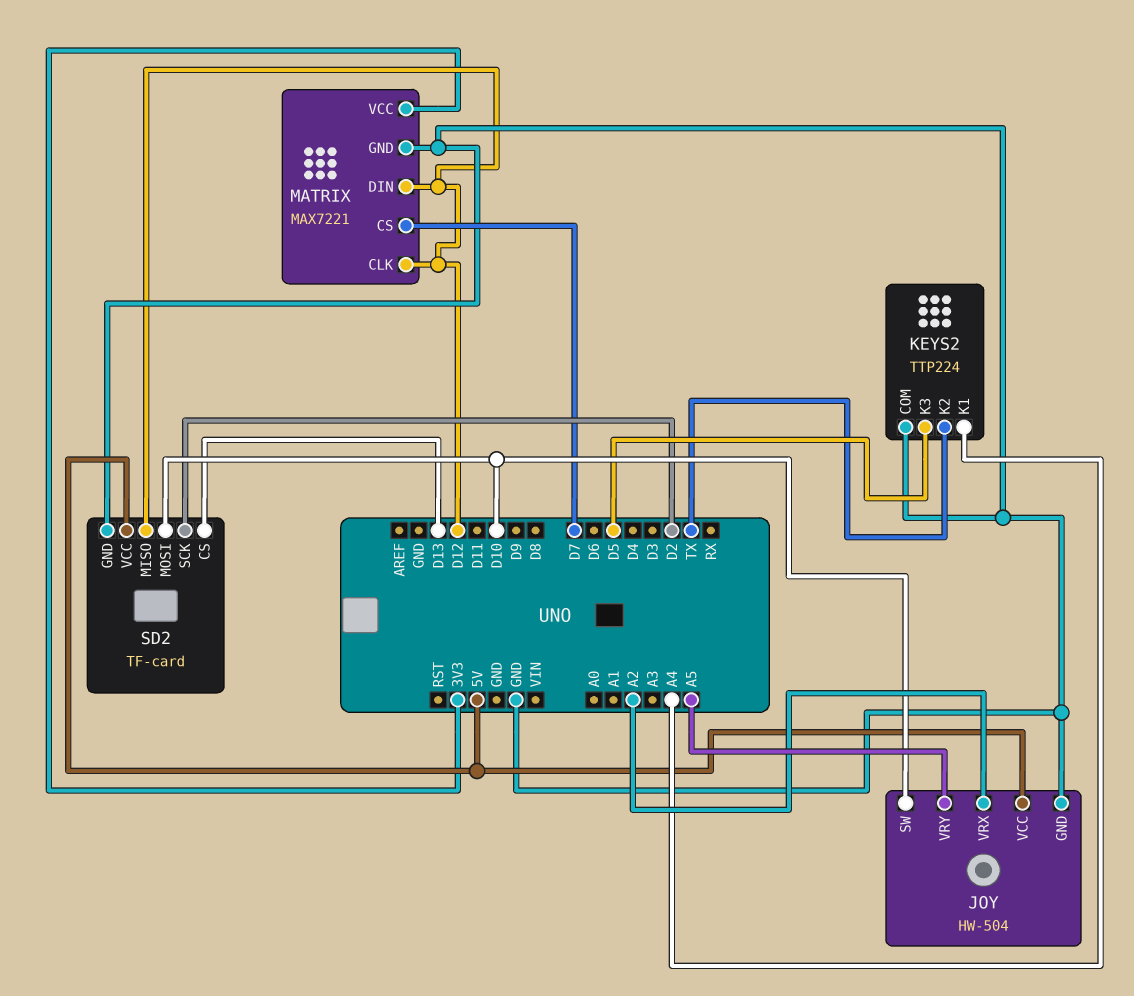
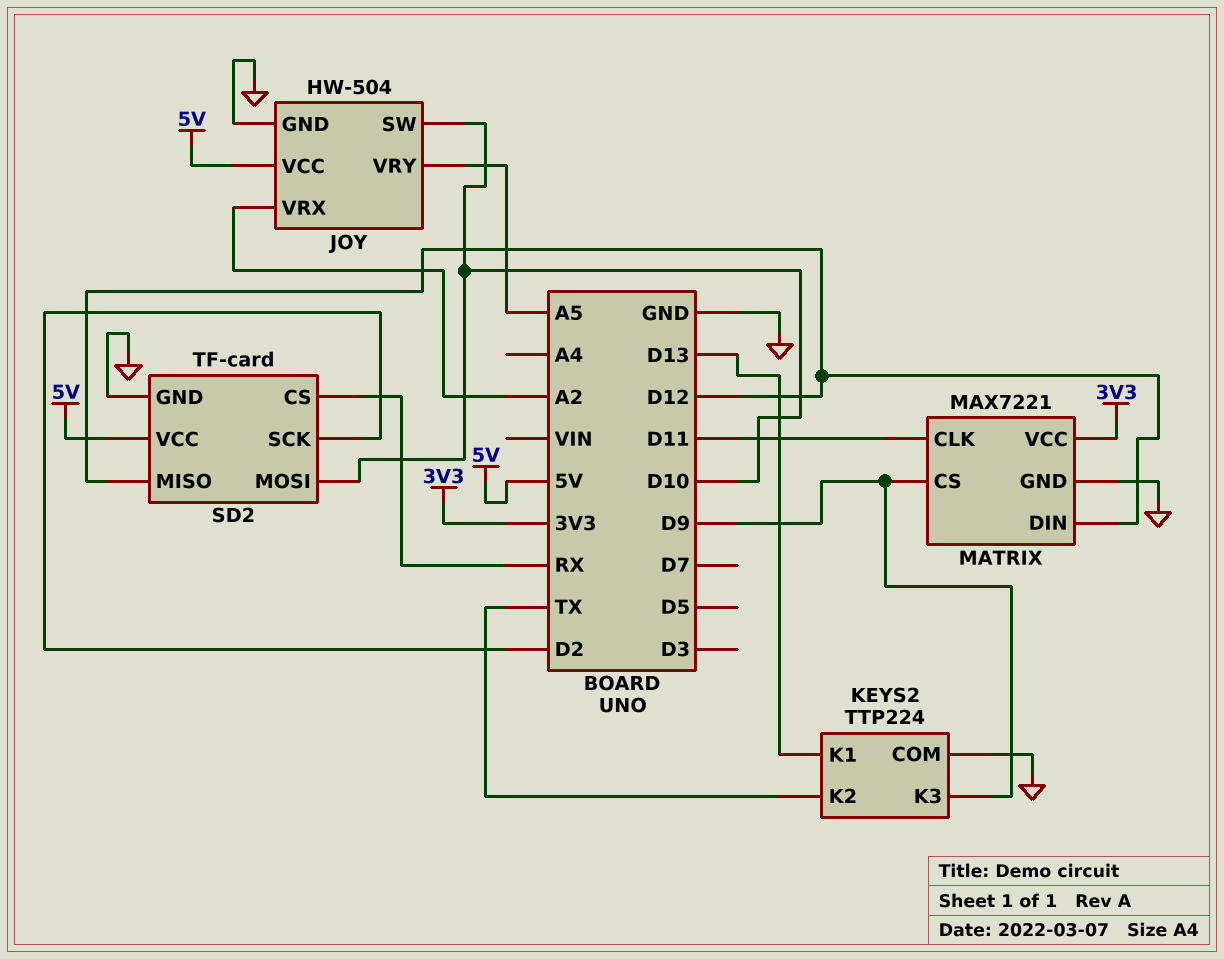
KEYS2 pin K1: A4 -> D13
KEYS2 pin K3: D5 -> D9
MATRIX pin CLK: D12 -> D11
MATRIX pin CS: D7 -> D9
SD2 pin CS: D13 -> RX

